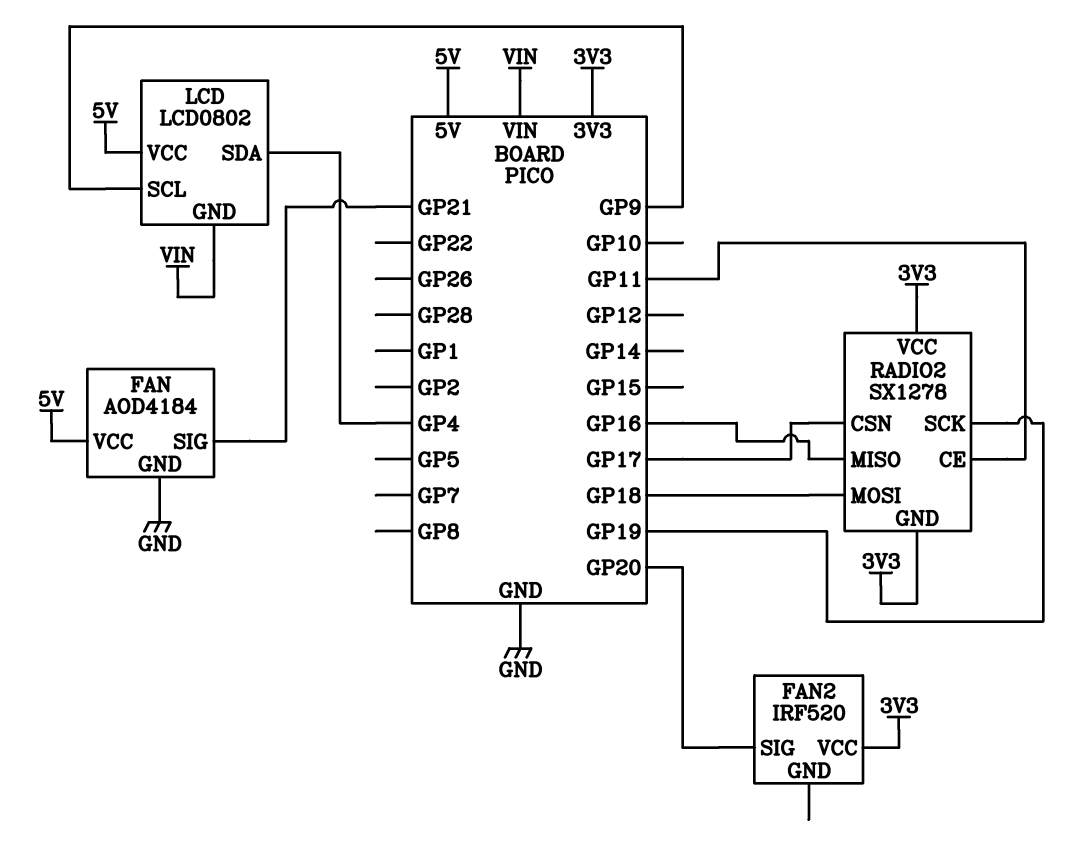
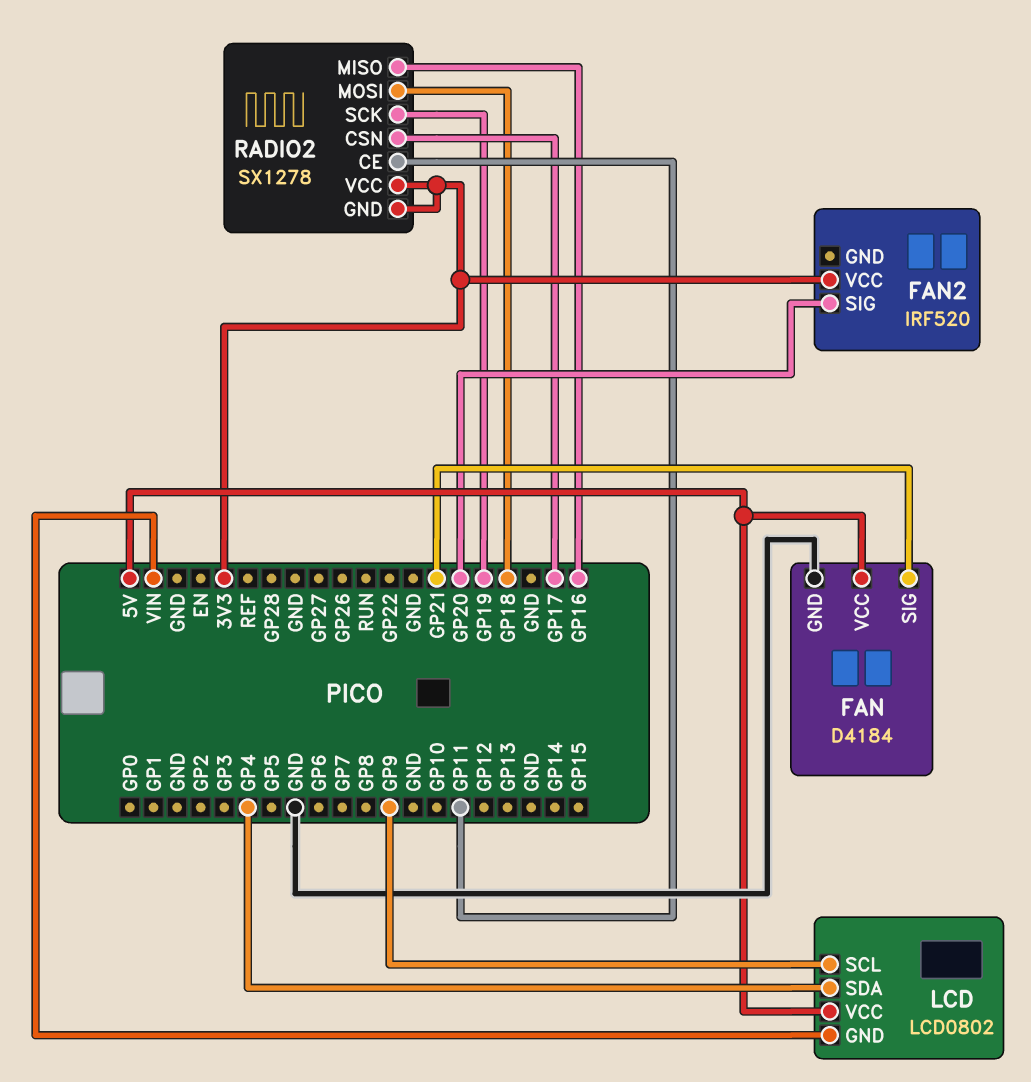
FAN: AOD4184 -> D4184

